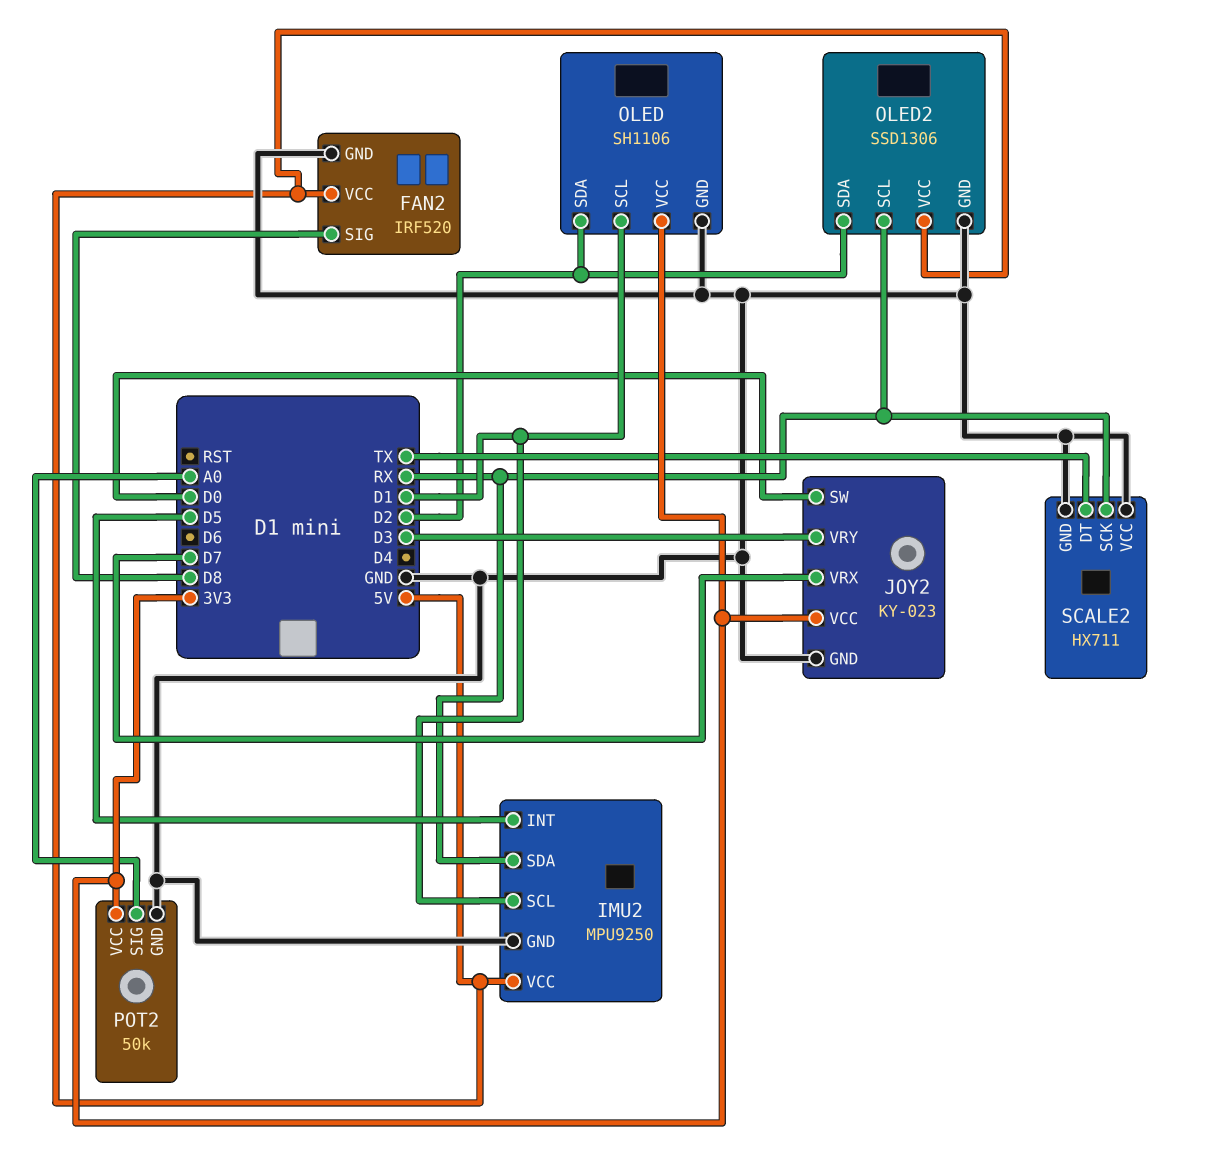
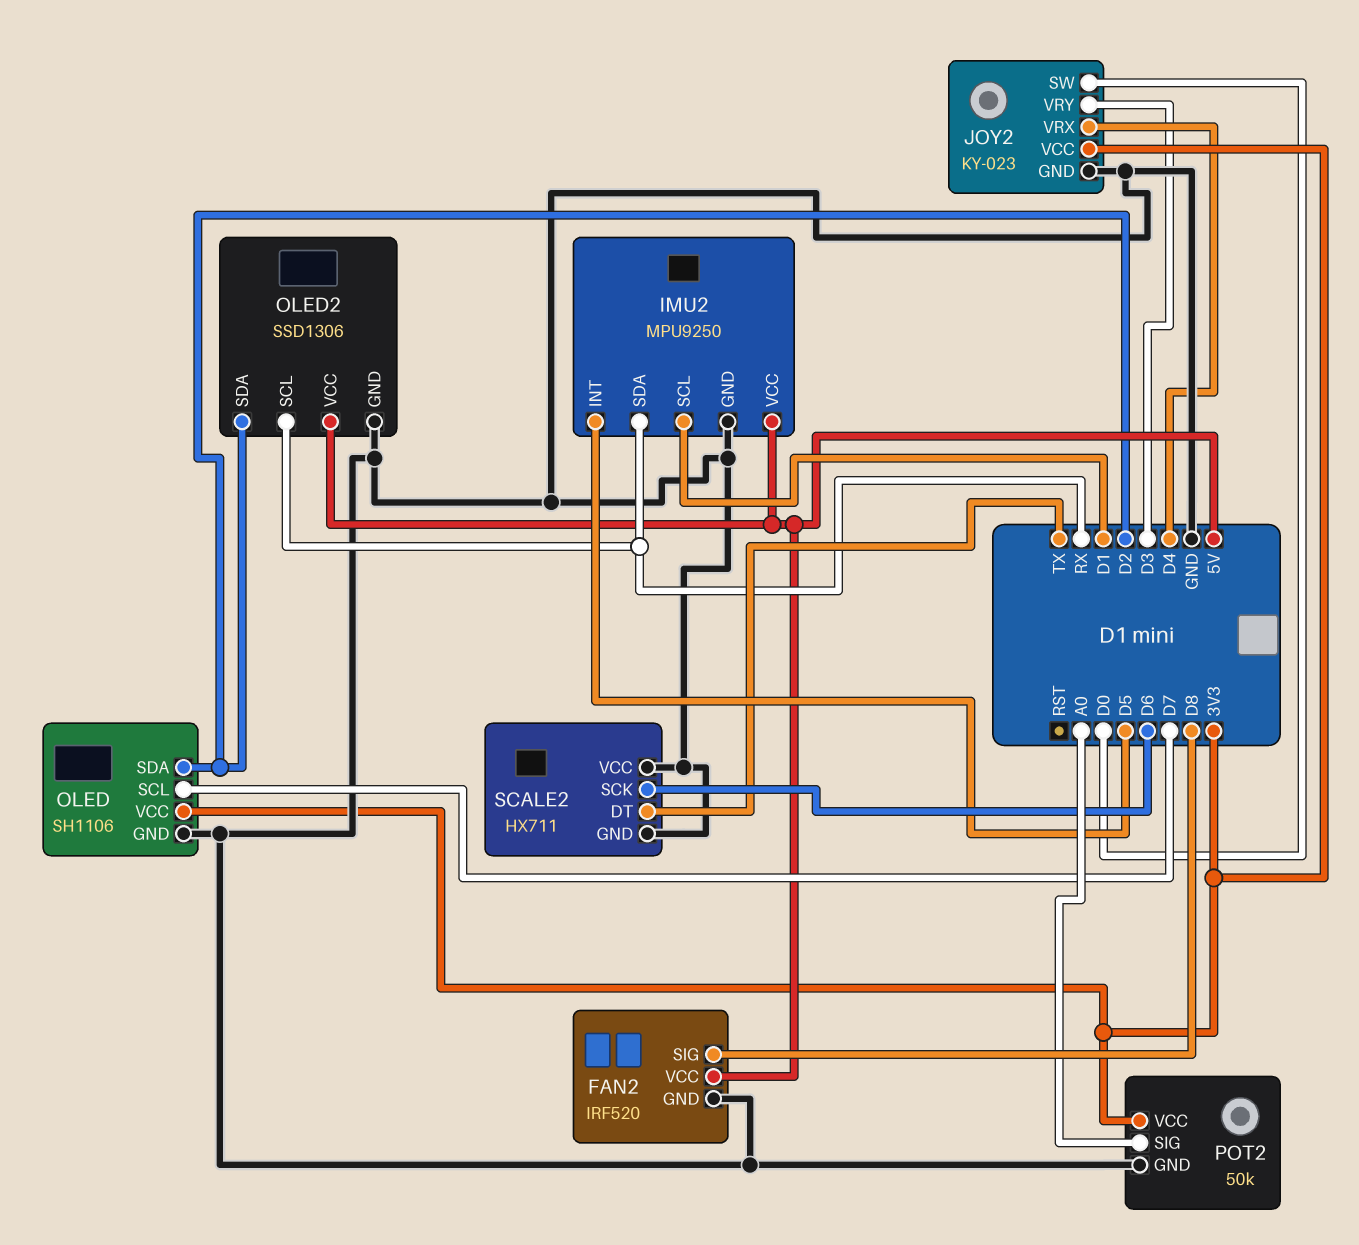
JOY2 pin VRX: D7 -> D4
OLED pin SCL: D1 -> D7
SCALE2 pin SCK: RX -> D6

